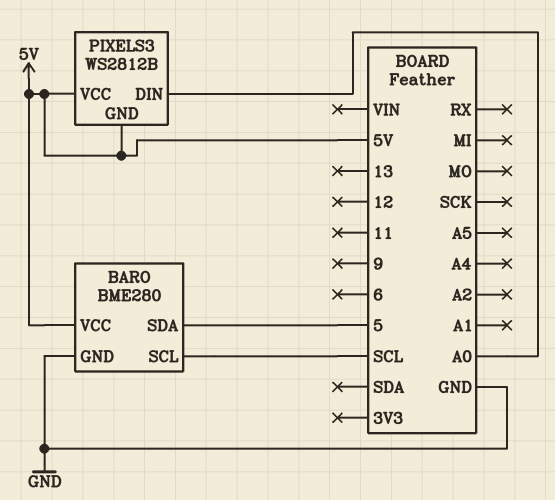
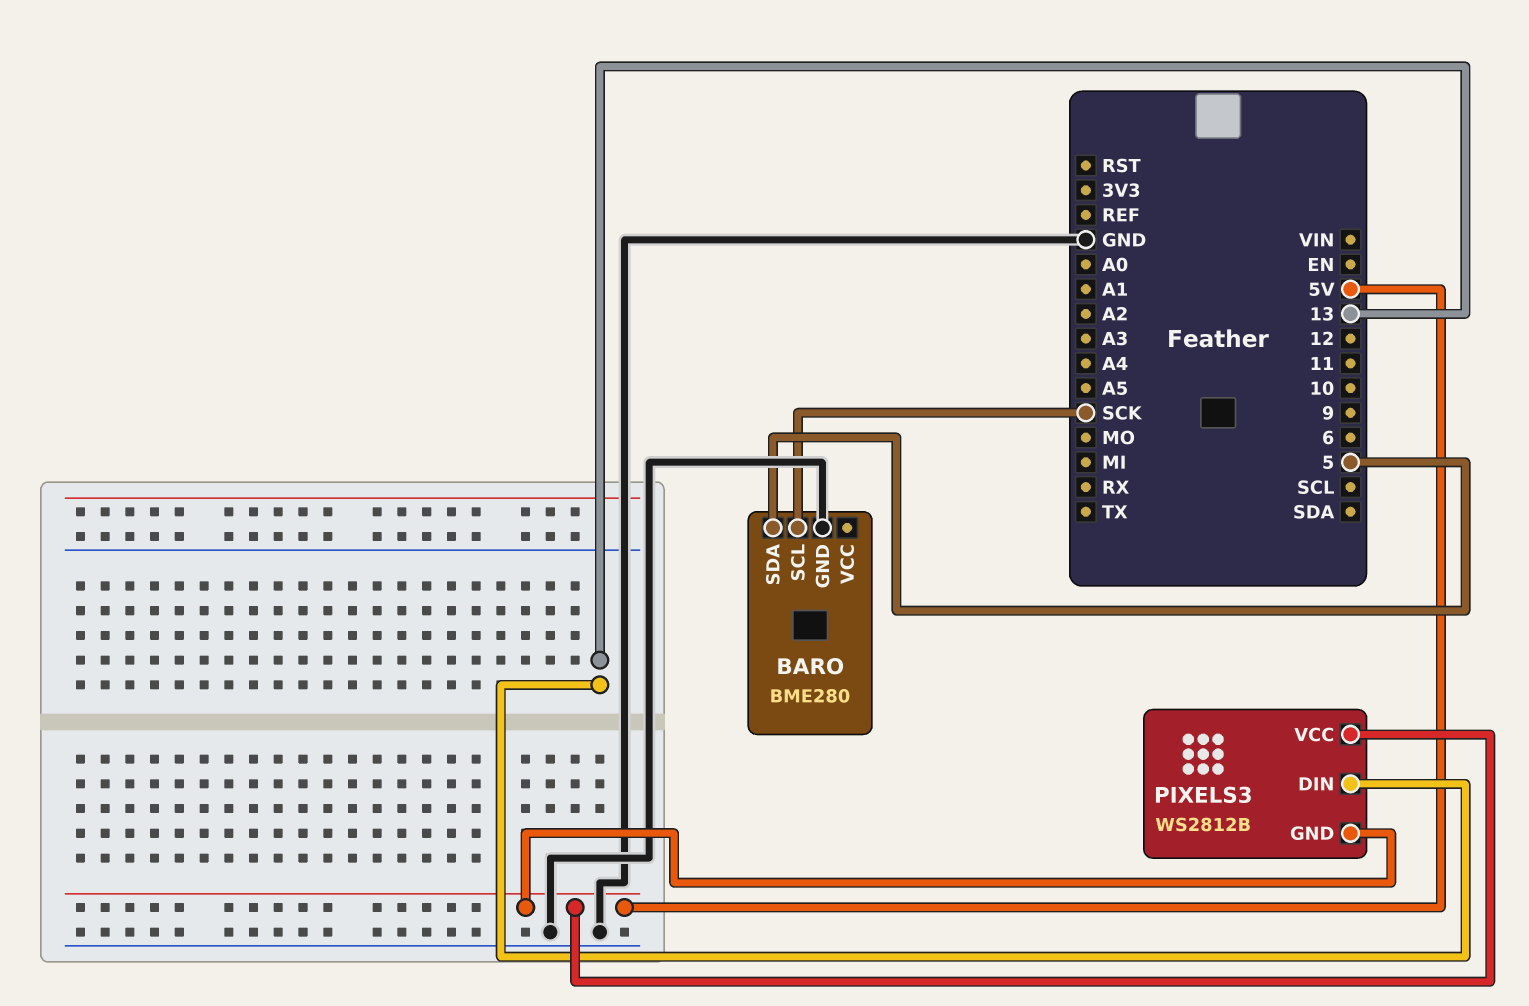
BARO pin SCL: SCL -> SCK
BARO pin VCC: 5V -> none
PIXELS3 pin DIN: A0 -> 13

